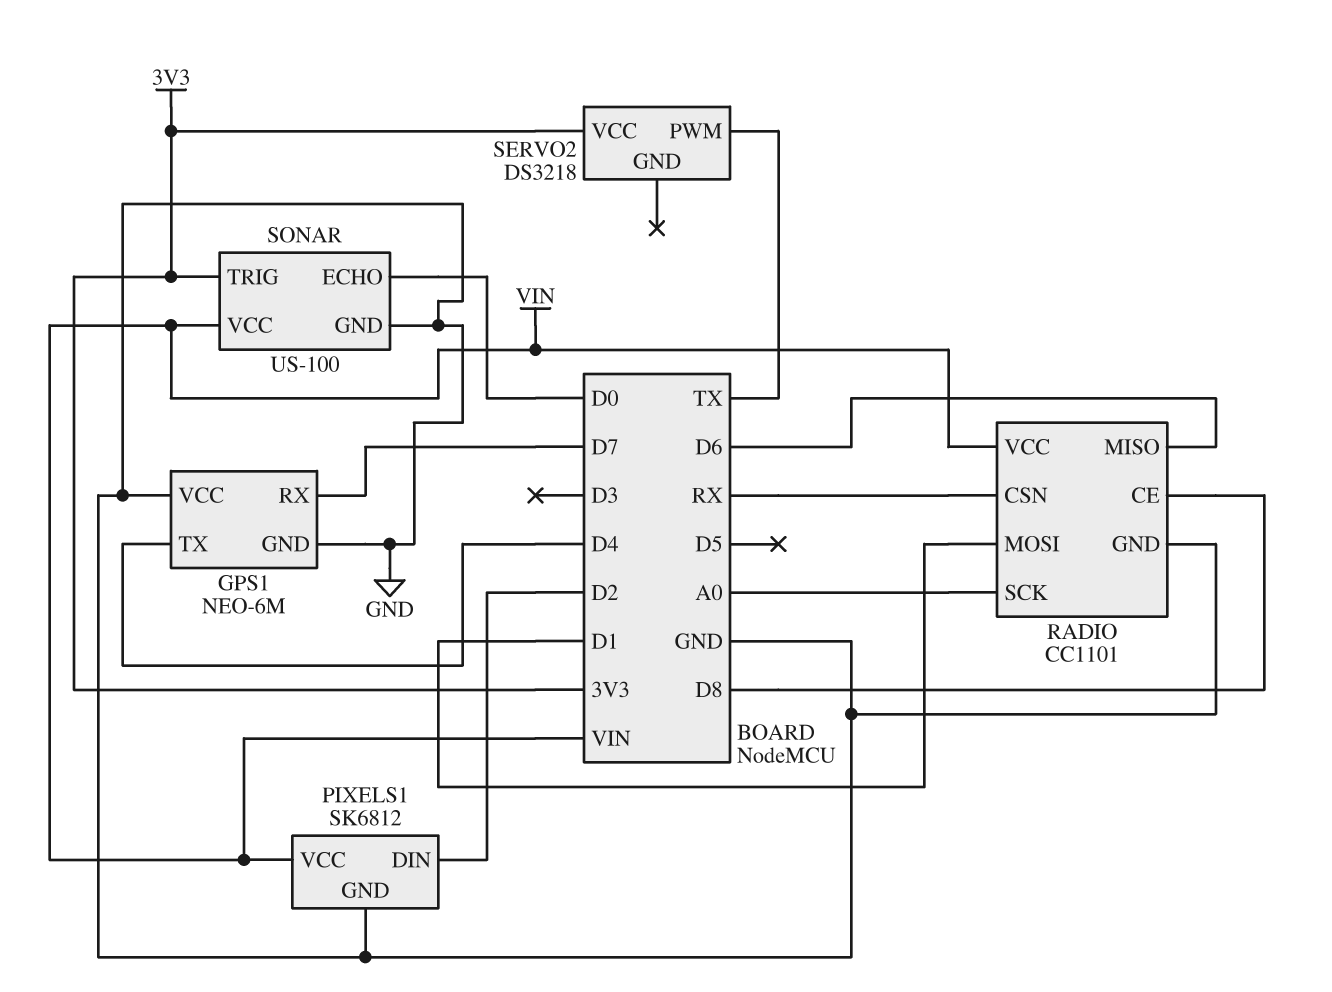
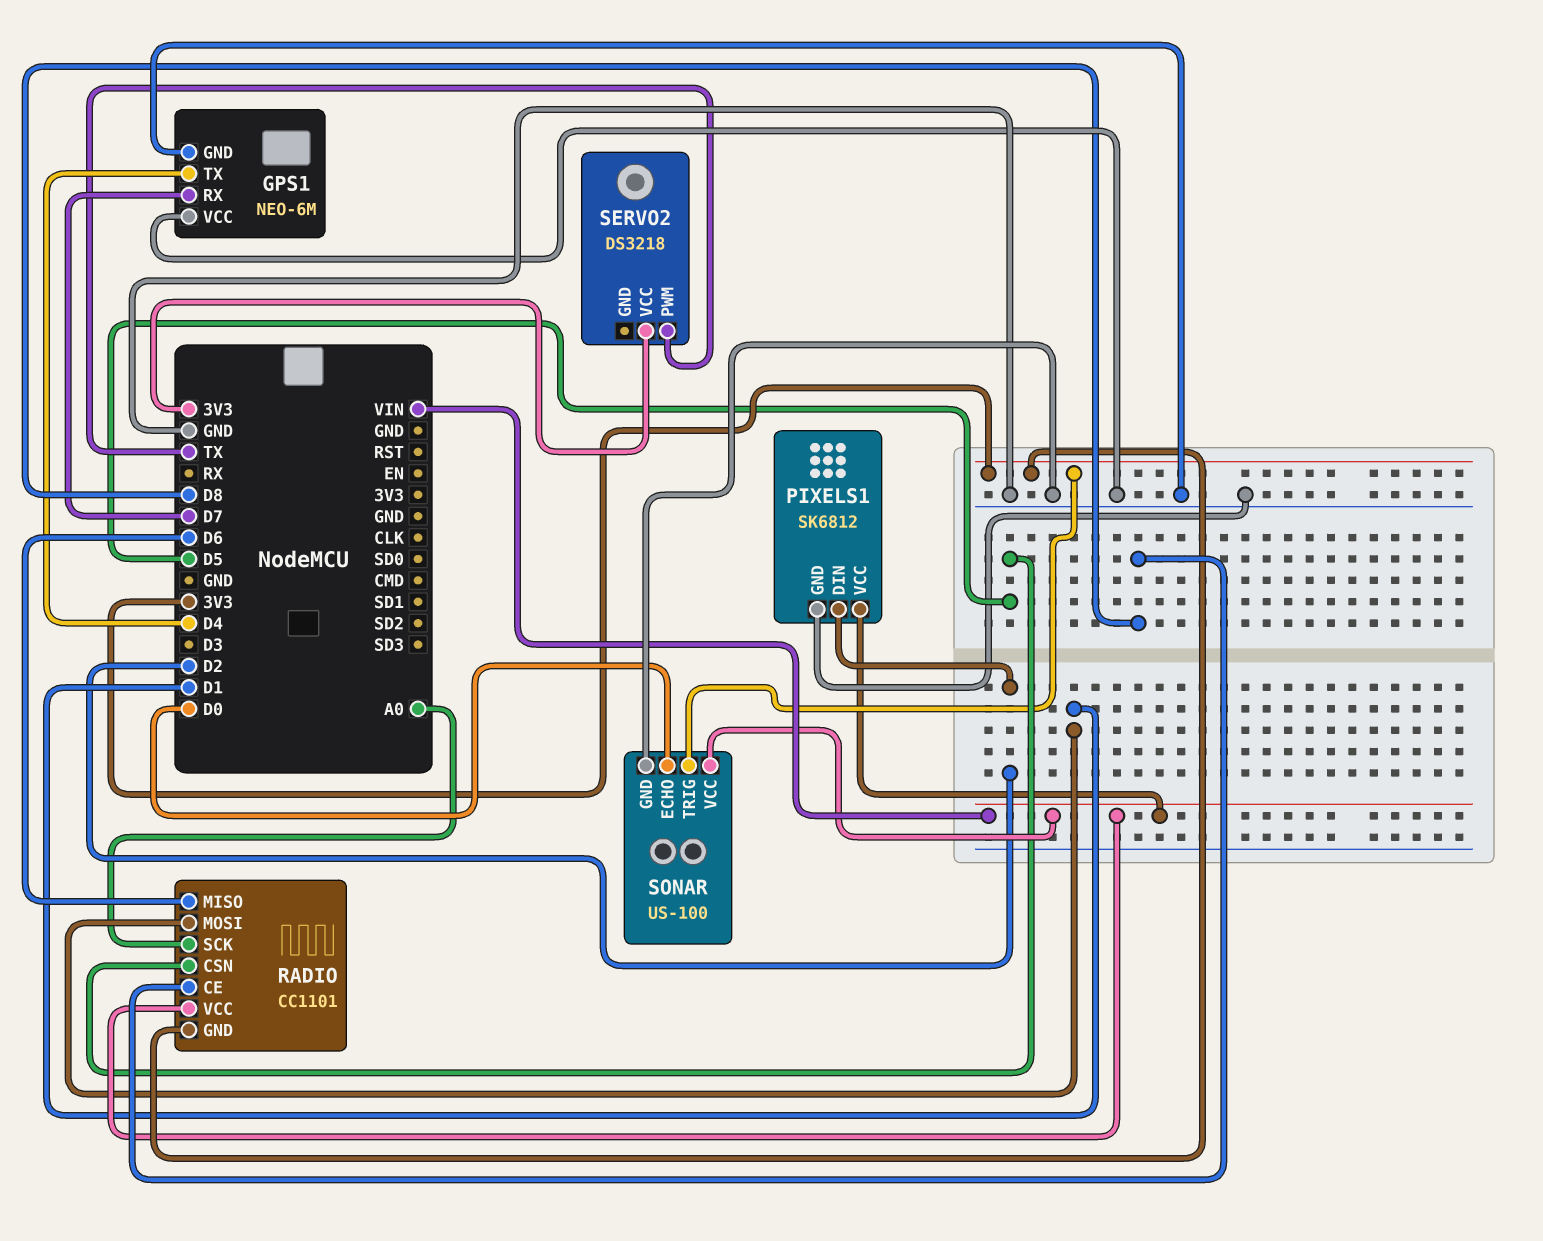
RADIO pin CSN: RX -> D5
RADIO pin GND: GND -> 3V3

